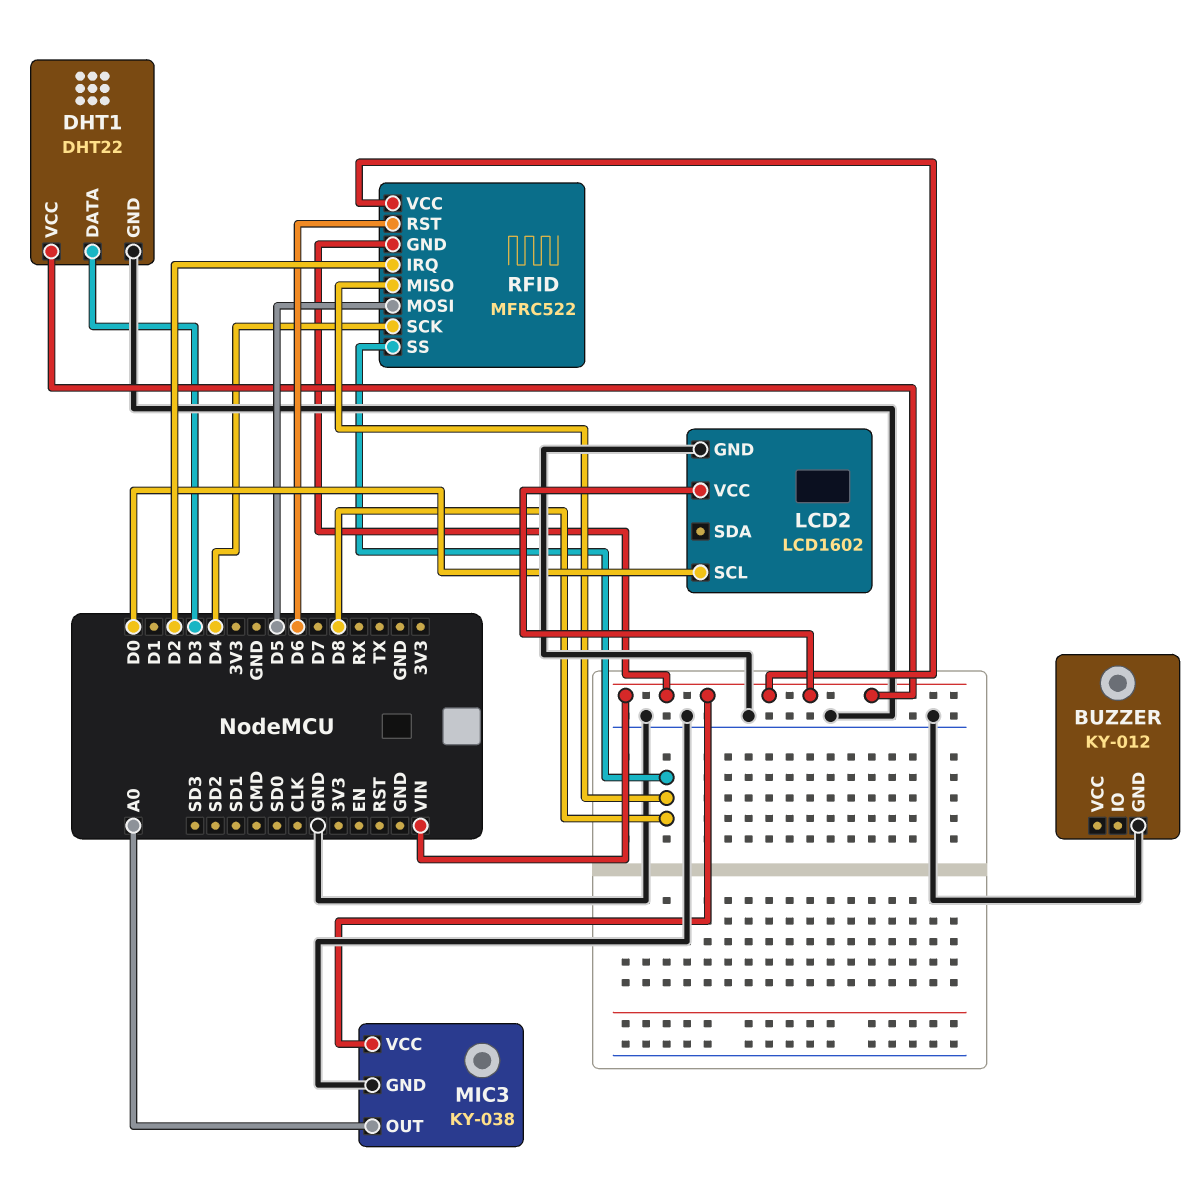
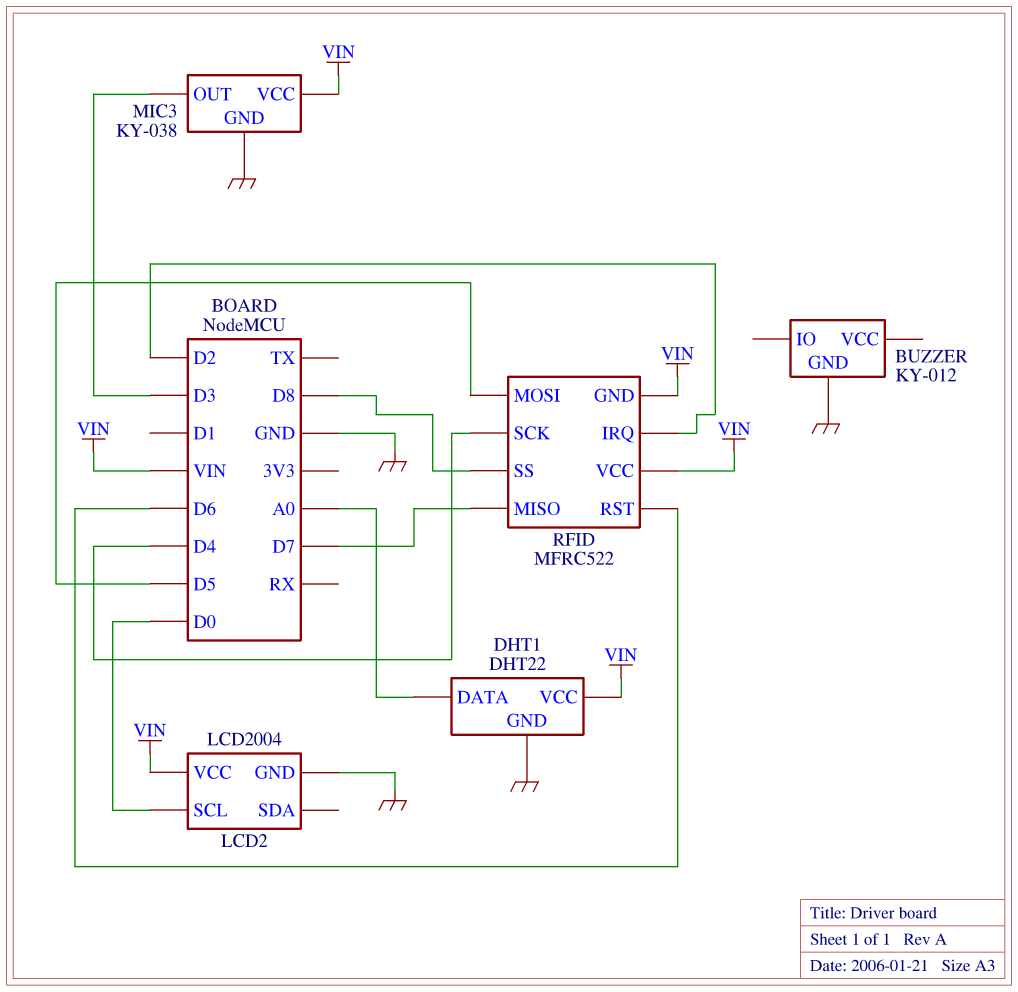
DHT1 pin DATA: D3 -> A0
LCD2: LCD1602 -> LCD2004
MIC3 pin OUT: A0 -> D3
RFID pin MISO: D8 -> D7

